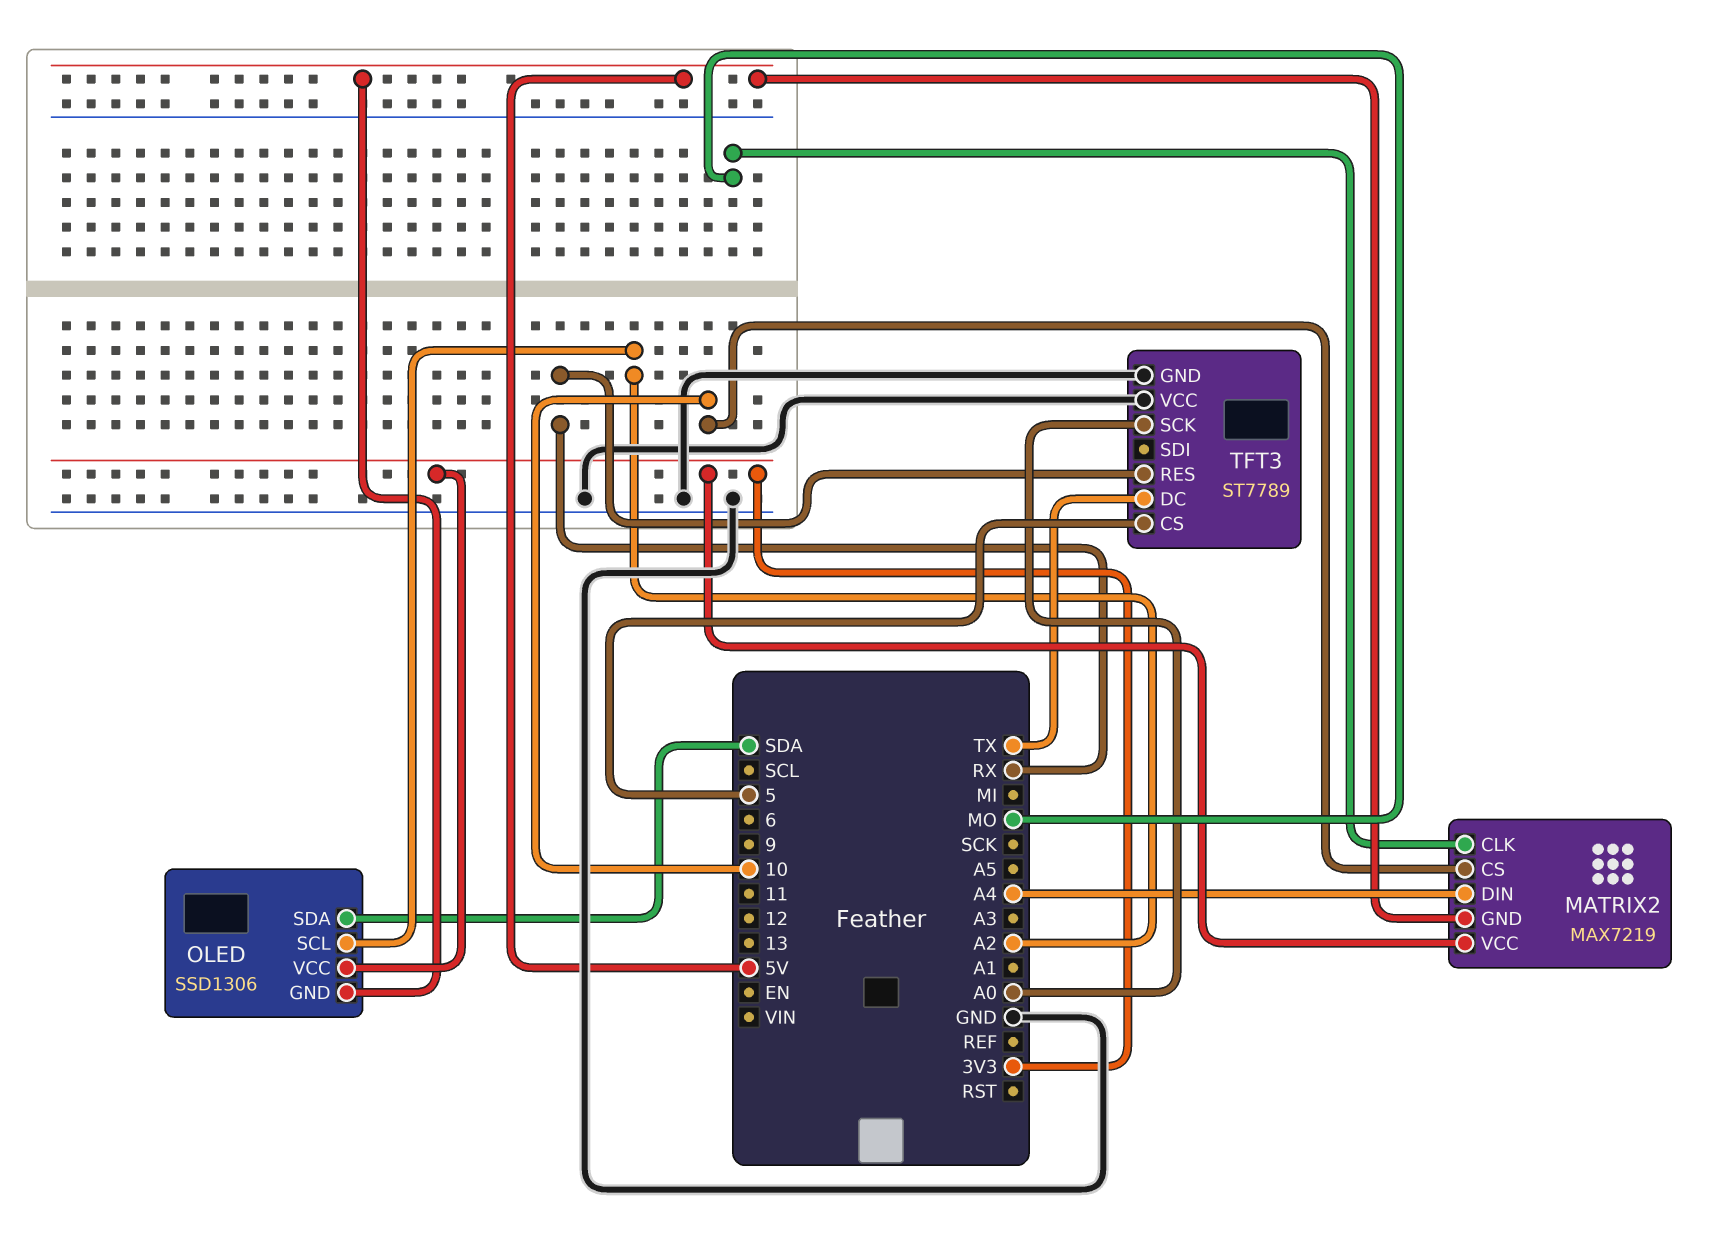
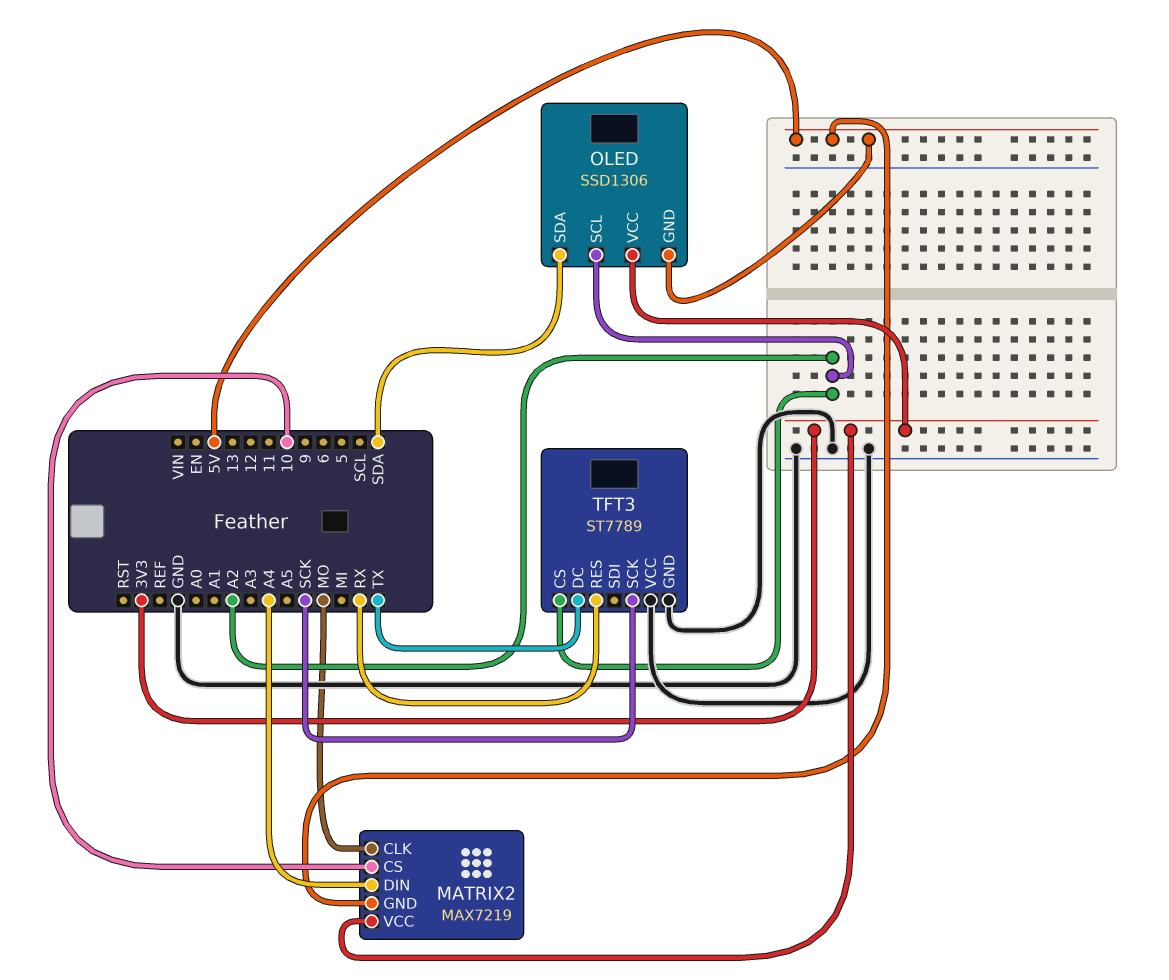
TFT3 pin CS: 5 -> A2
TFT3 pin SCK: A0 -> SCK

